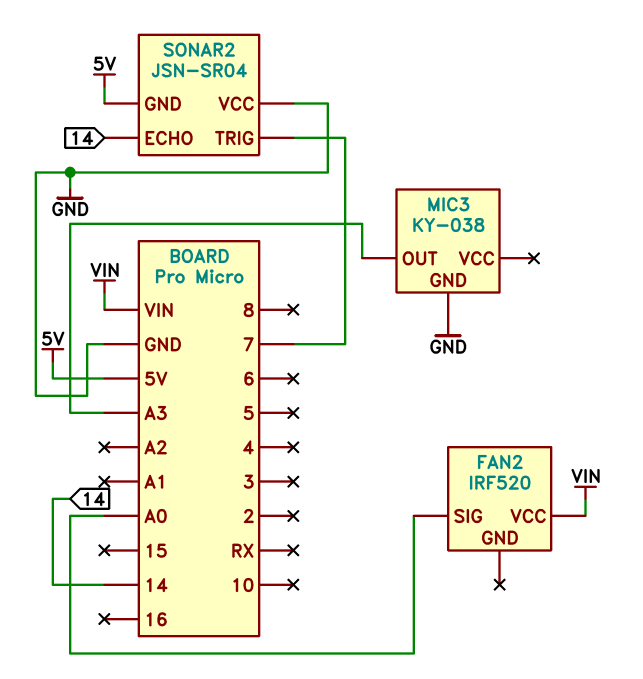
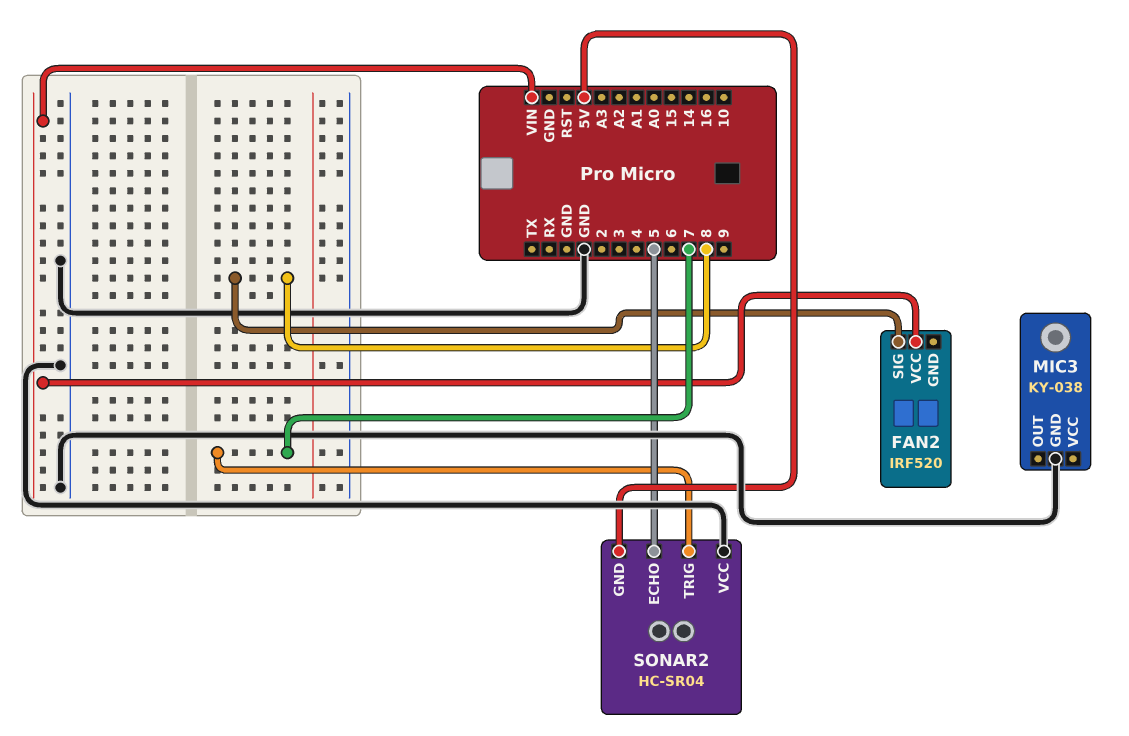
FAN2 pin SIG: A0 -> 8
MIC3 pin OUT: A3 -> none
SONAR2: JSN-SR04 -> HC-SR04
SONAR2 pin ECHO: 14 -> 5

